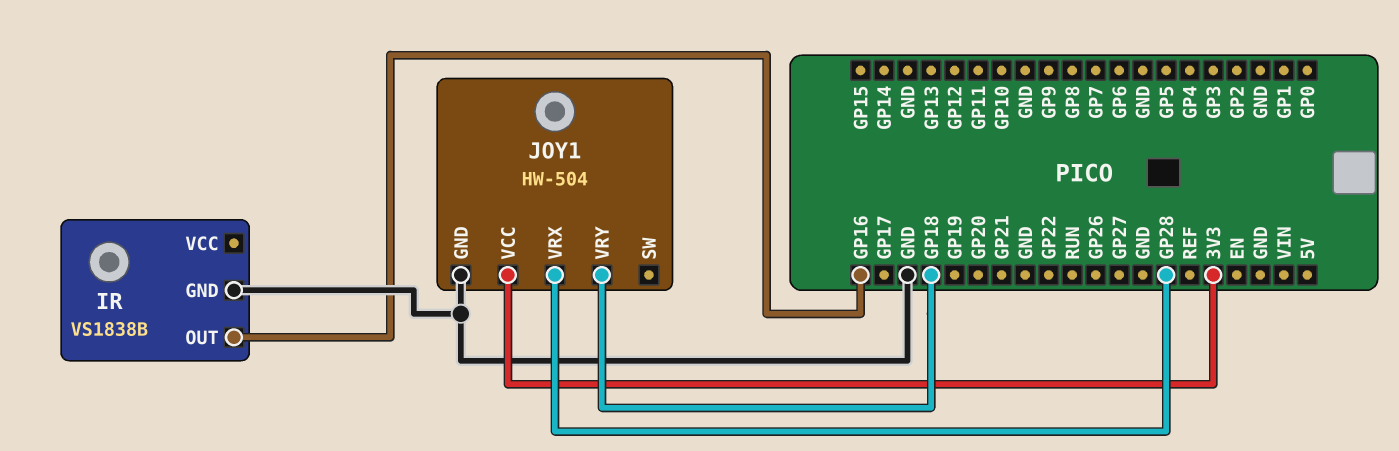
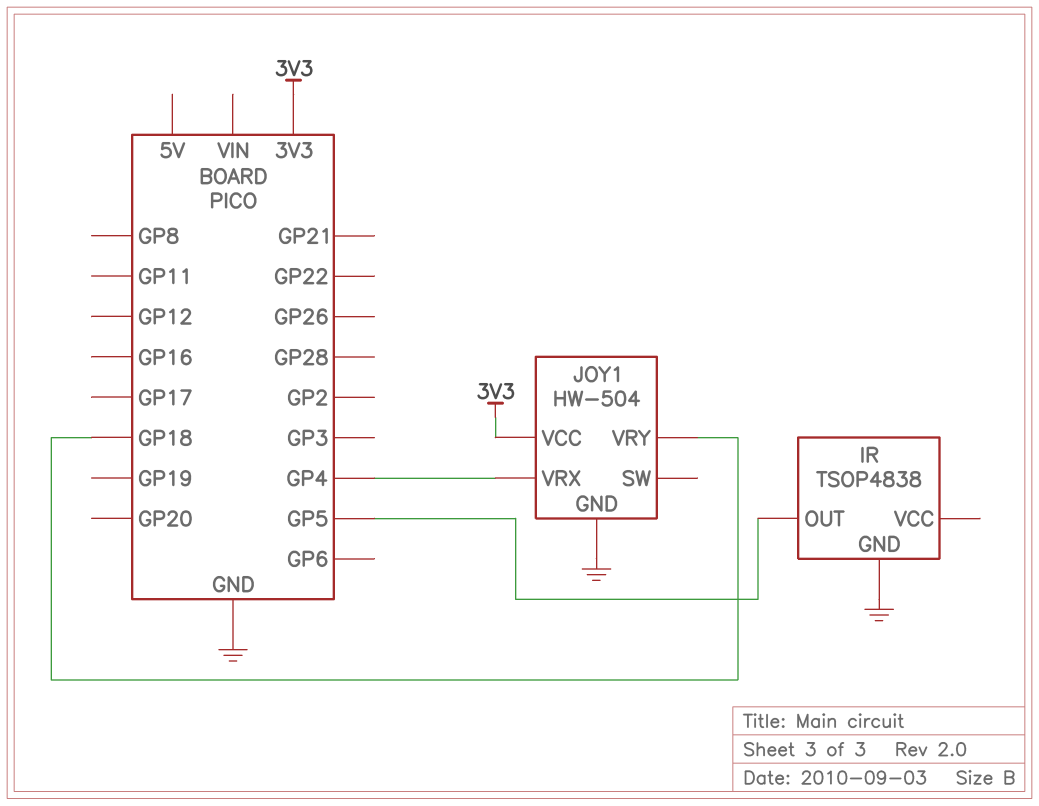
IR: VS1838B -> TSOP4838
IR pin OUT: GP16 -> GP5
JOY1 pin VRX: GP28 -> GP4

